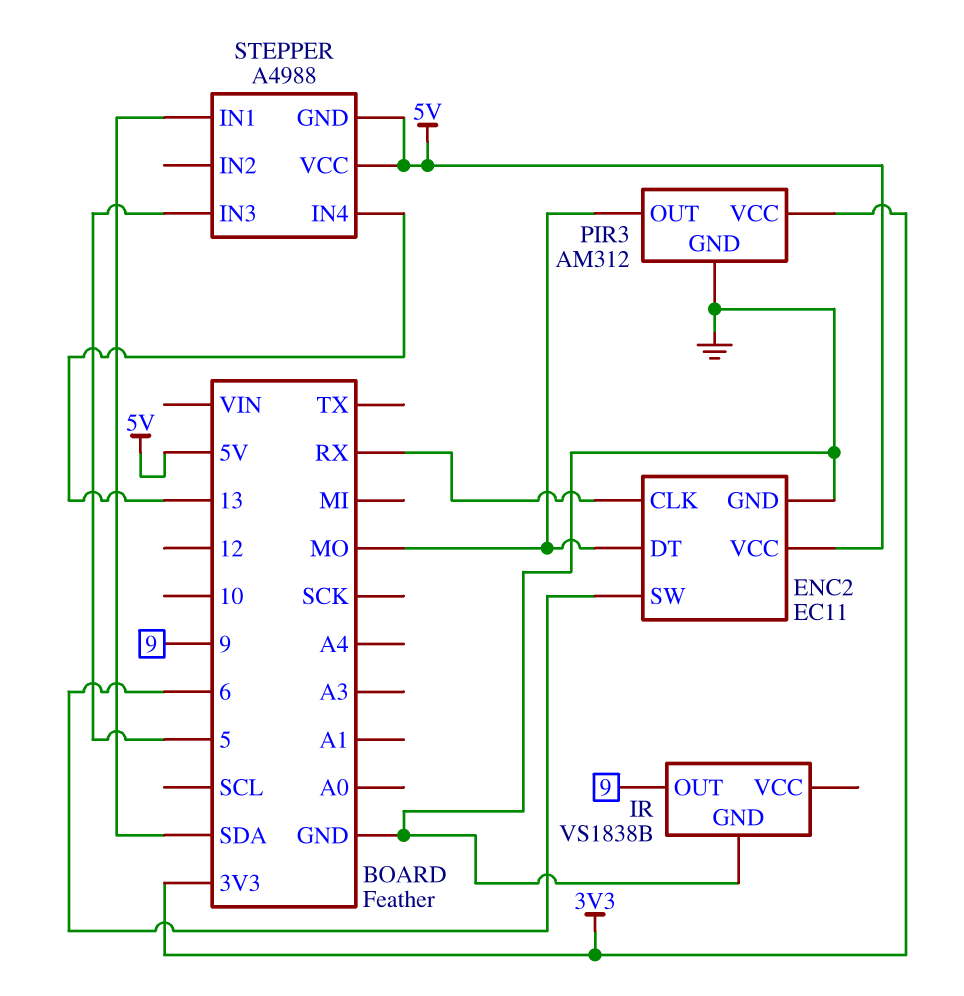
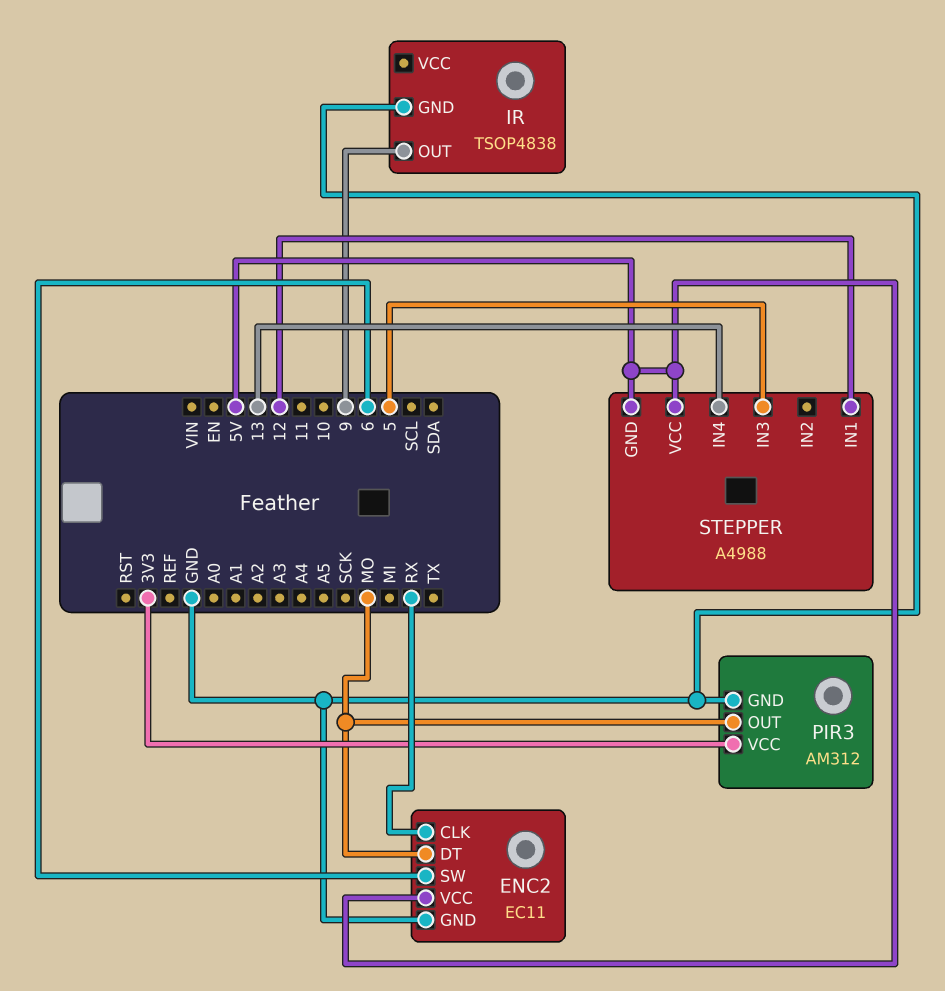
IR: VS1838B -> TSOP4838
STEPPER pin IN1: SDA -> 12

